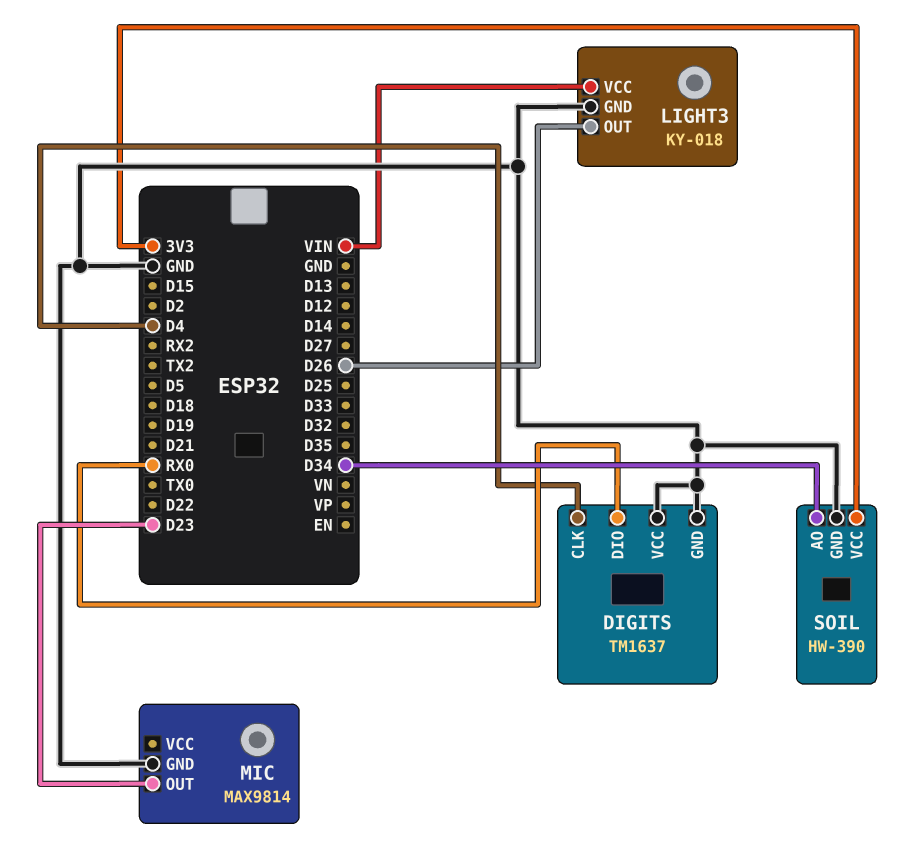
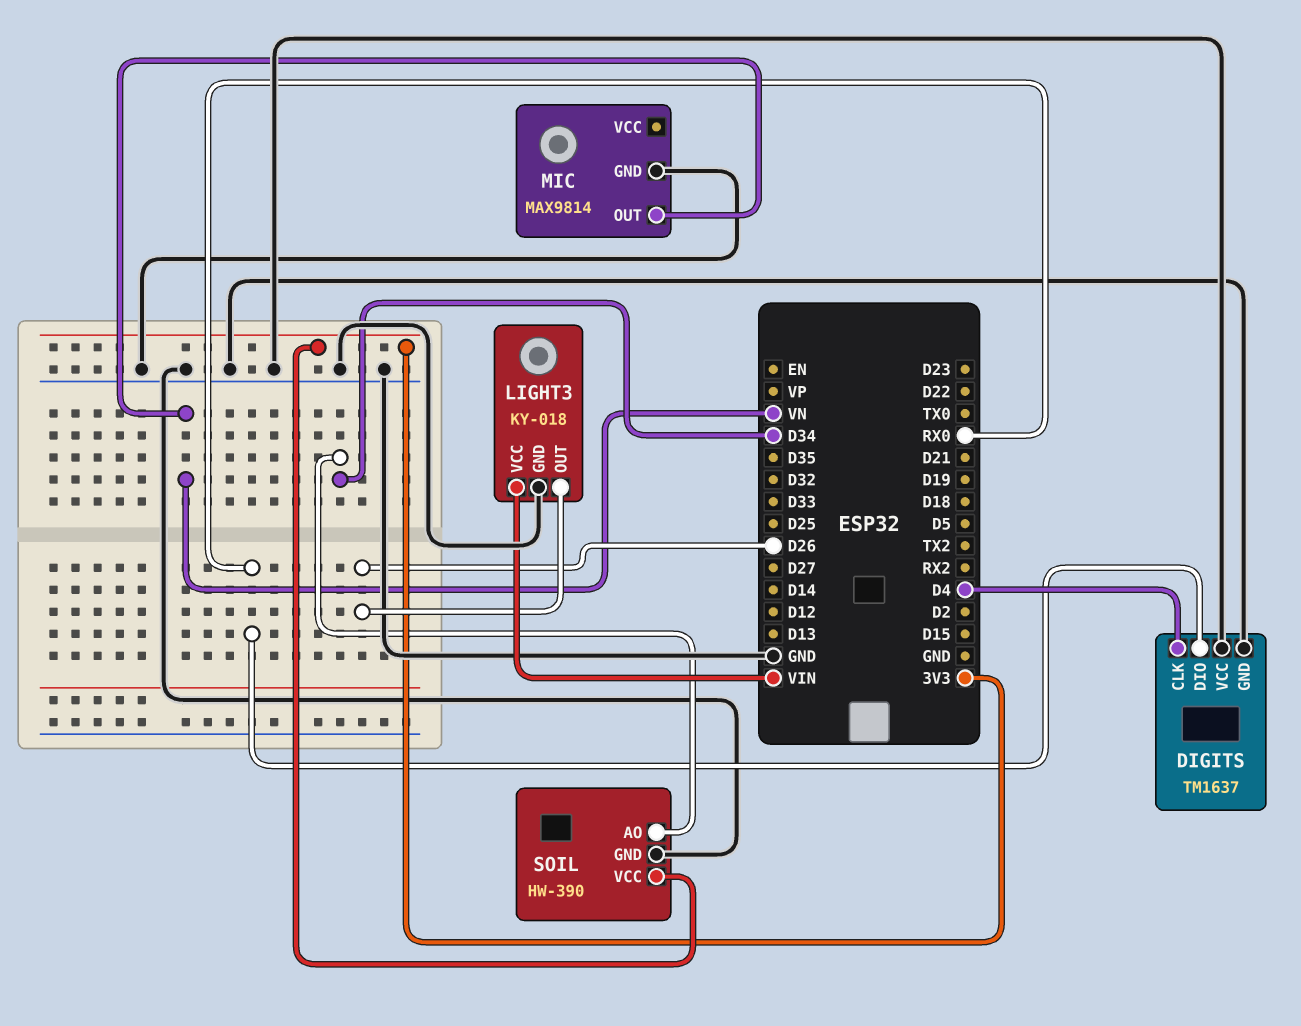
MIC pin OUT: D23 -> VN

